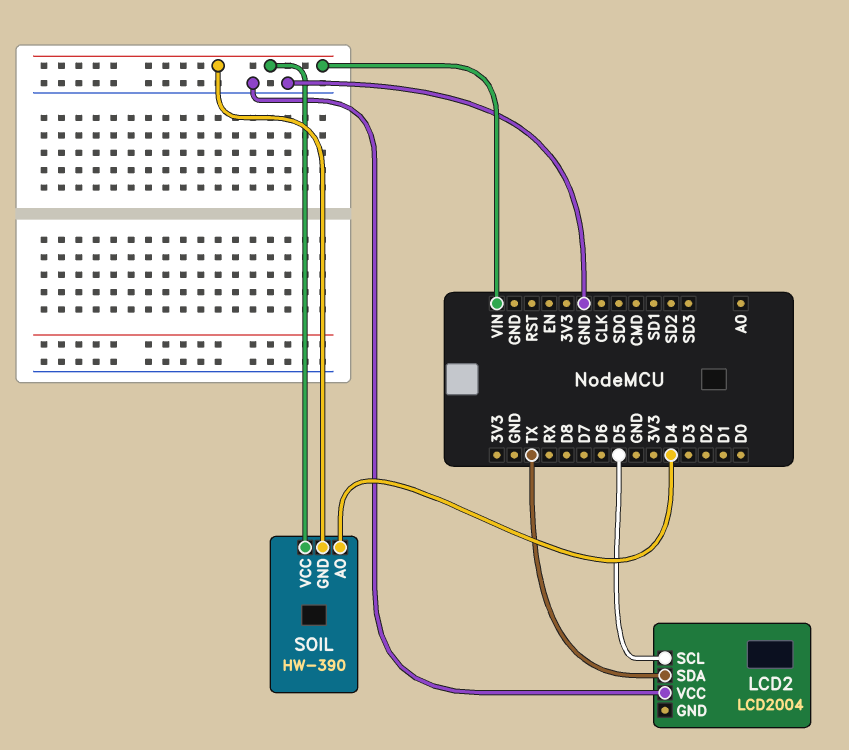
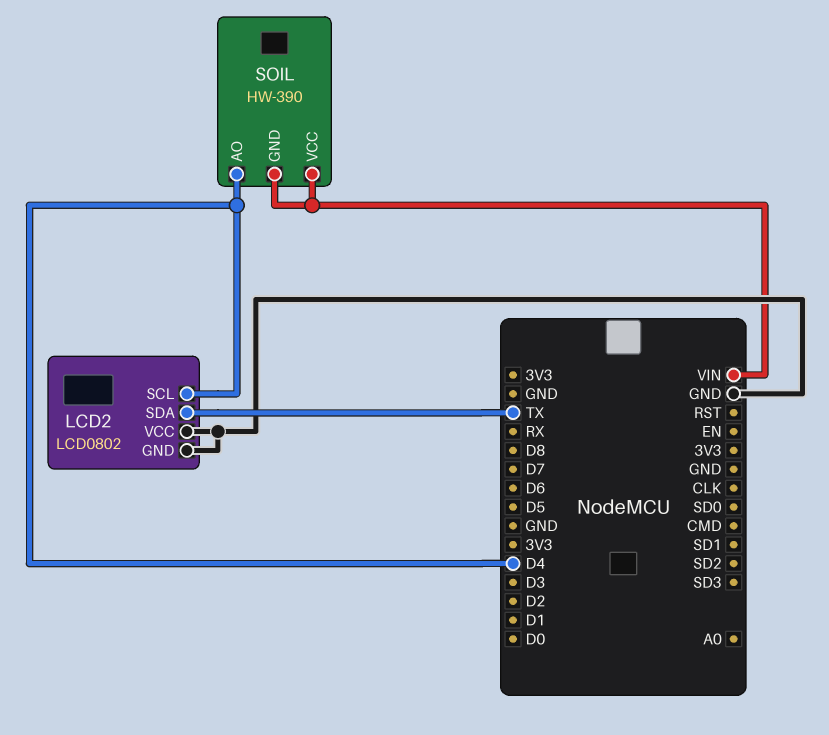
LCD2: LCD2004 -> LCD0802
LCD2 pin GND: none -> GND
LCD2 pin SCL: D5 -> D4

